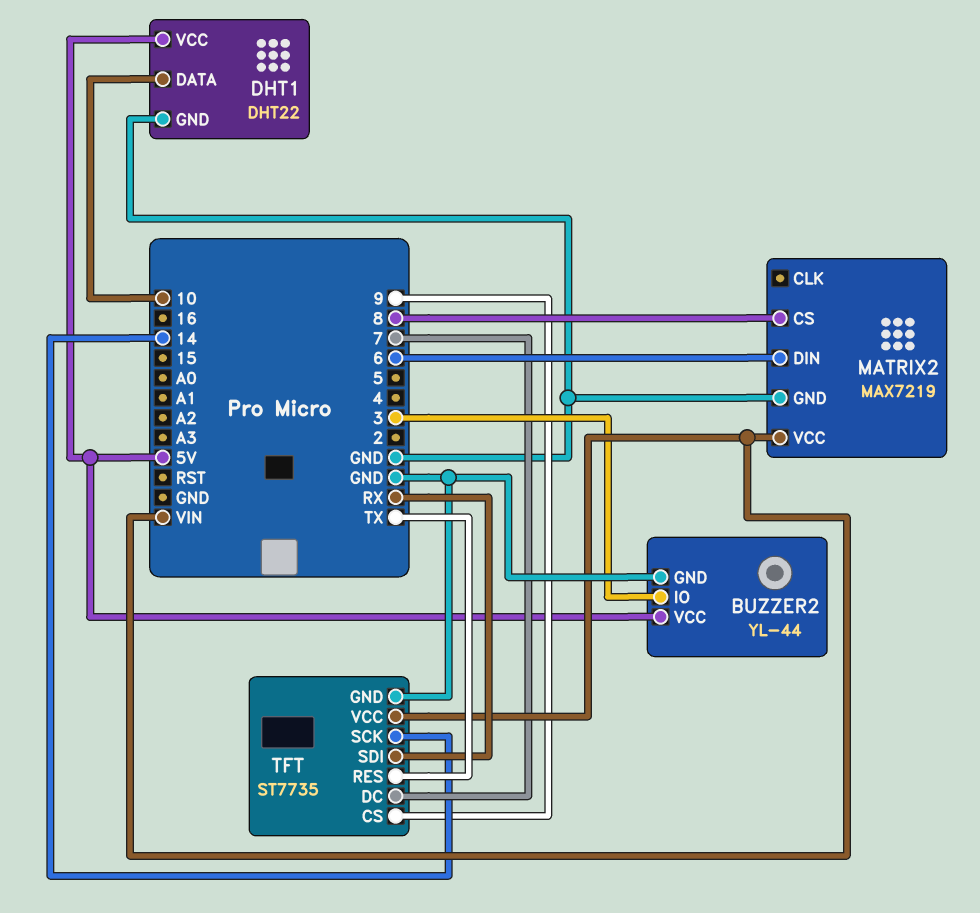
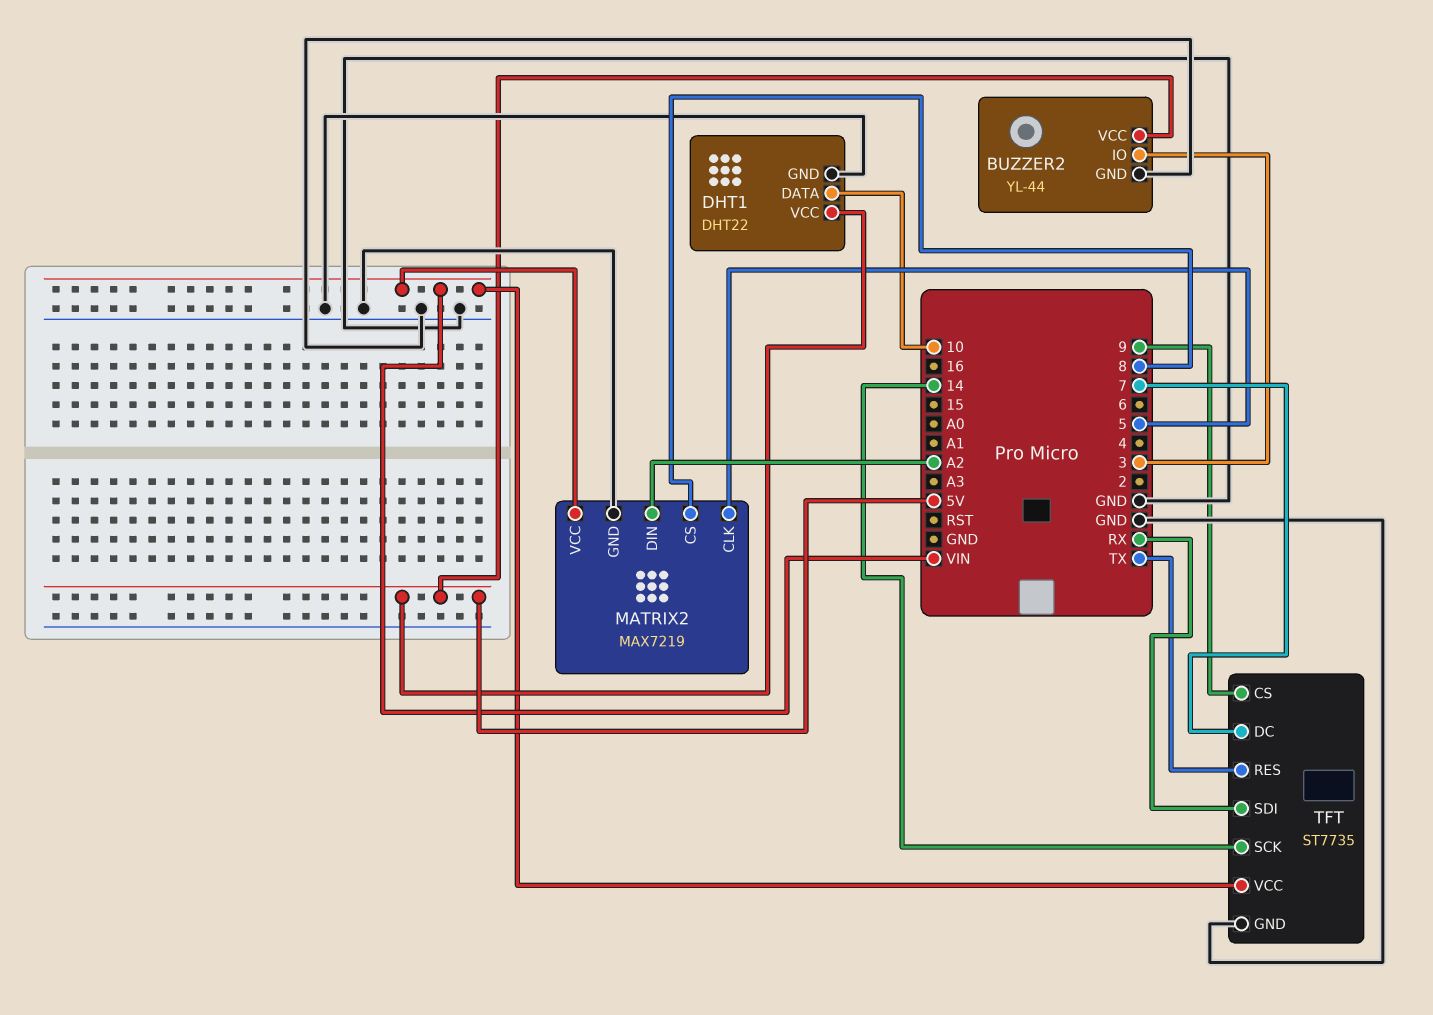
MATRIX2 pin CLK: none -> 5
MATRIX2 pin DIN: 6 -> A2

